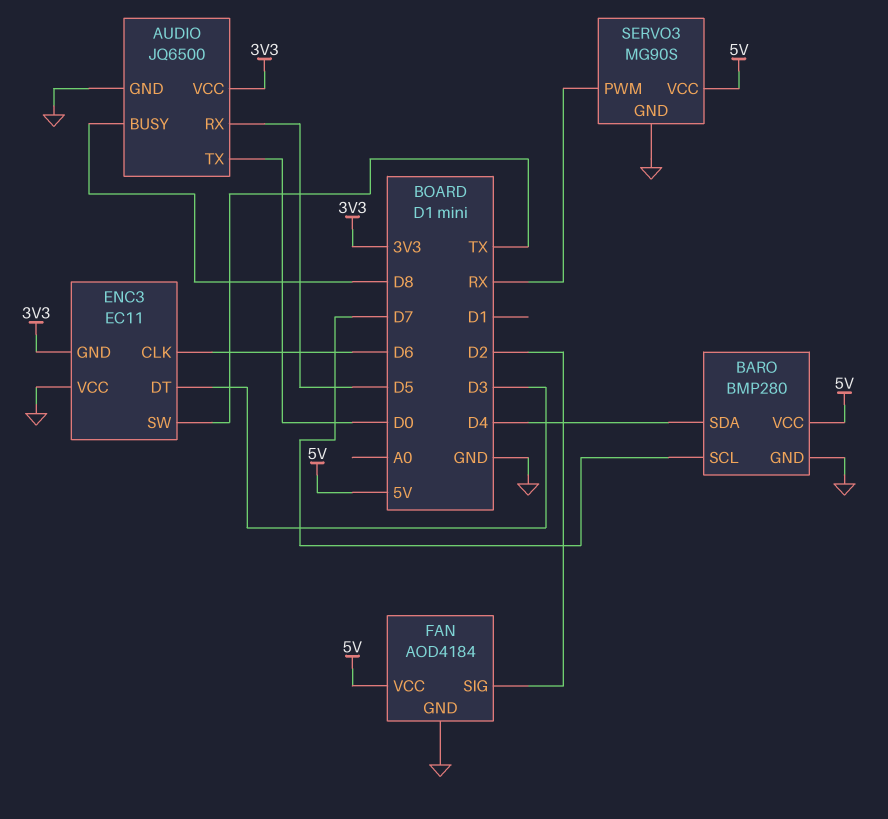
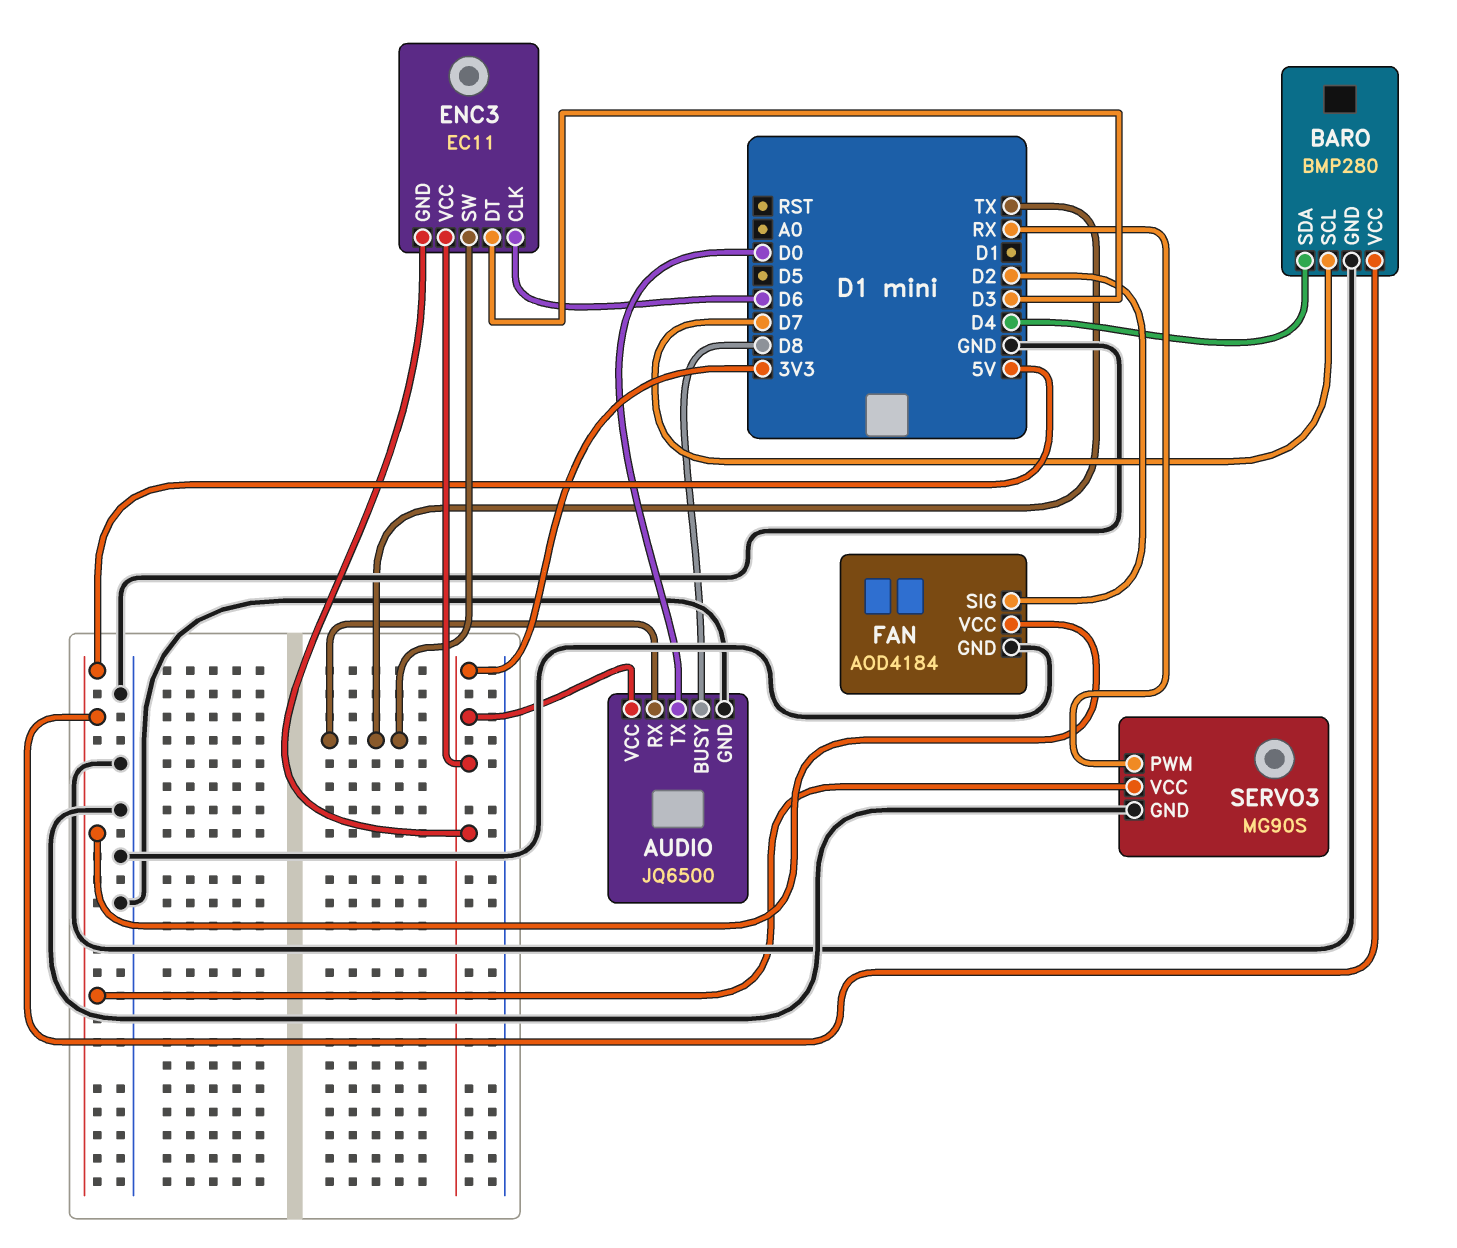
AUDIO pin RX: D5 -> TX
ENC3 pin VCC: GND -> 3V3

